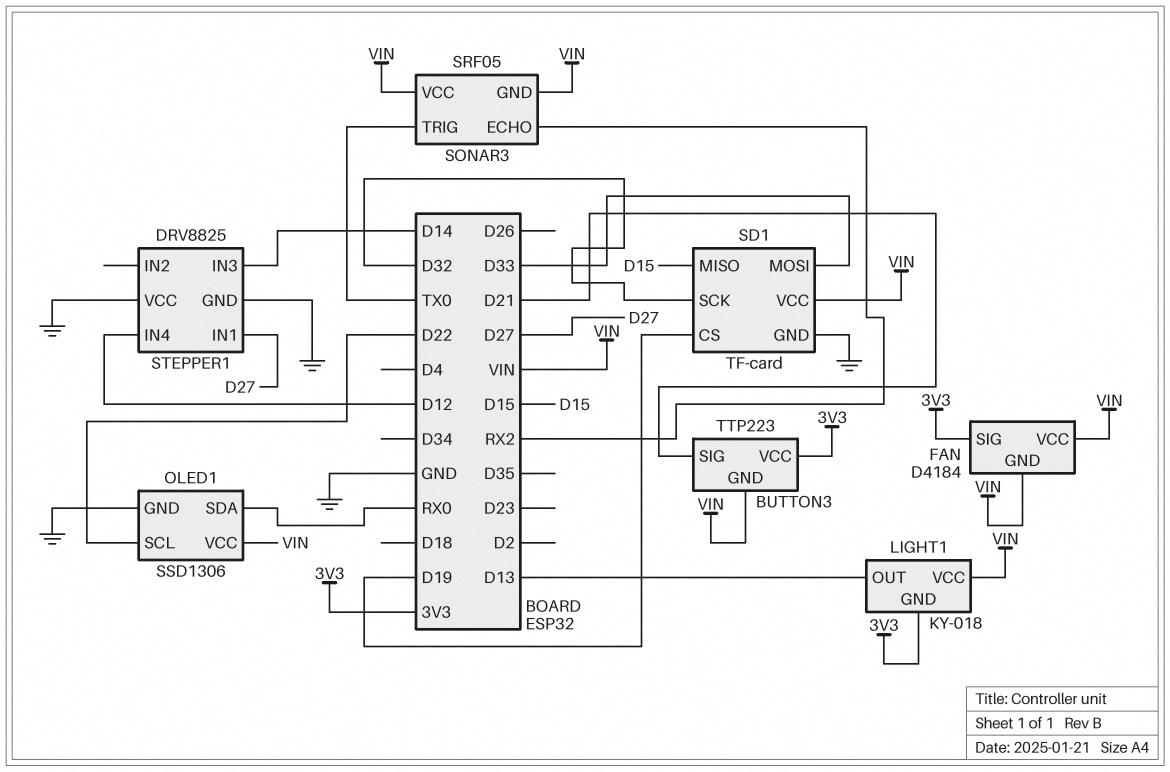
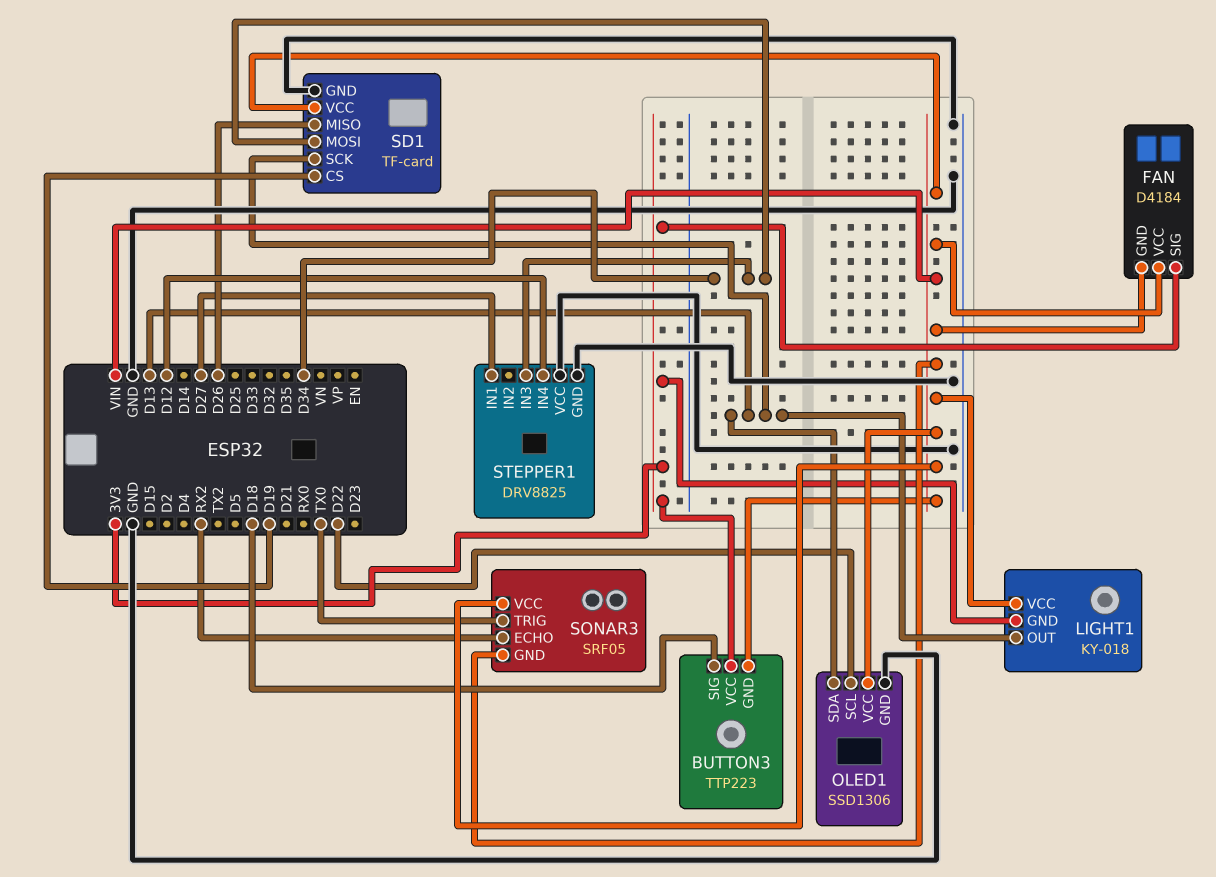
BUTTON3 pin SIG: D21 -> D18
OLED1 pin SDA: RX0 -> D13
SD1 pin MISO: D15 -> D26
SD1 pin MOSI: D33 -> D34
SD1 pin SCK: D32 -> D13
STEPPER1 pin IN3: D14 -> D34

